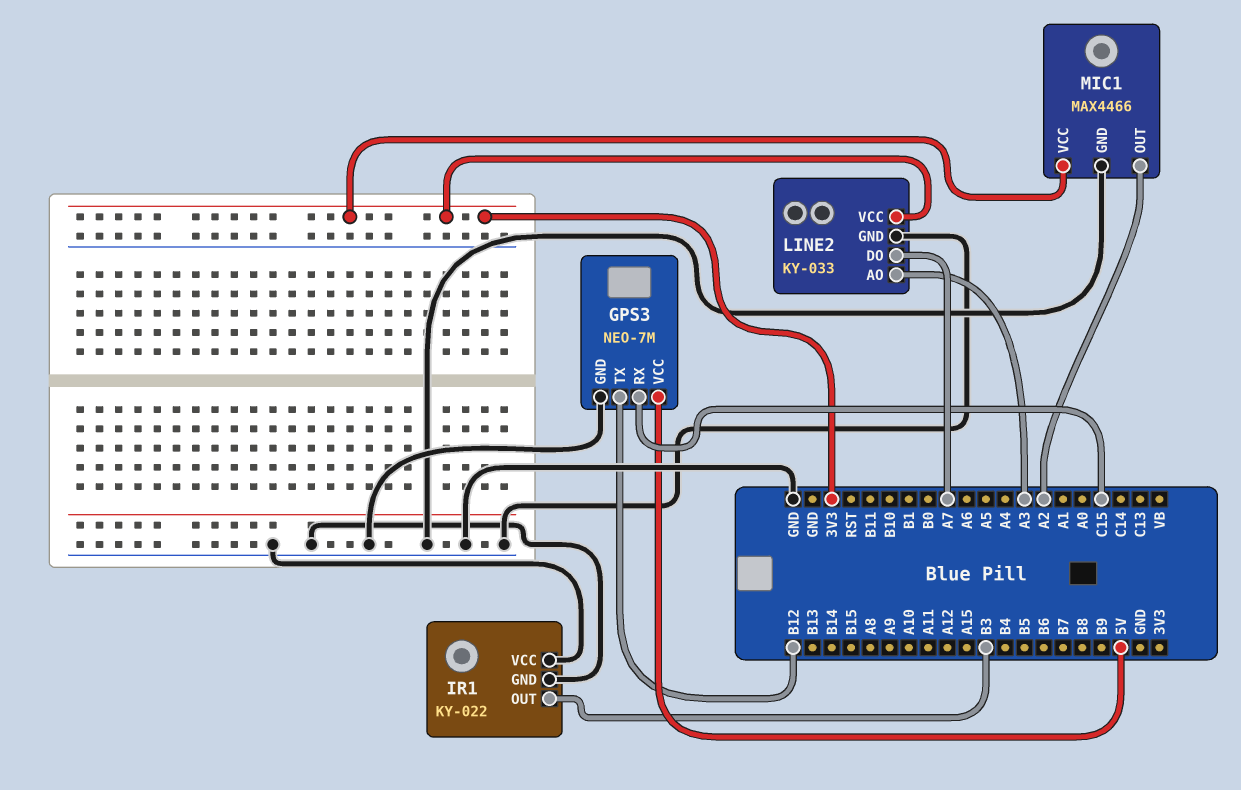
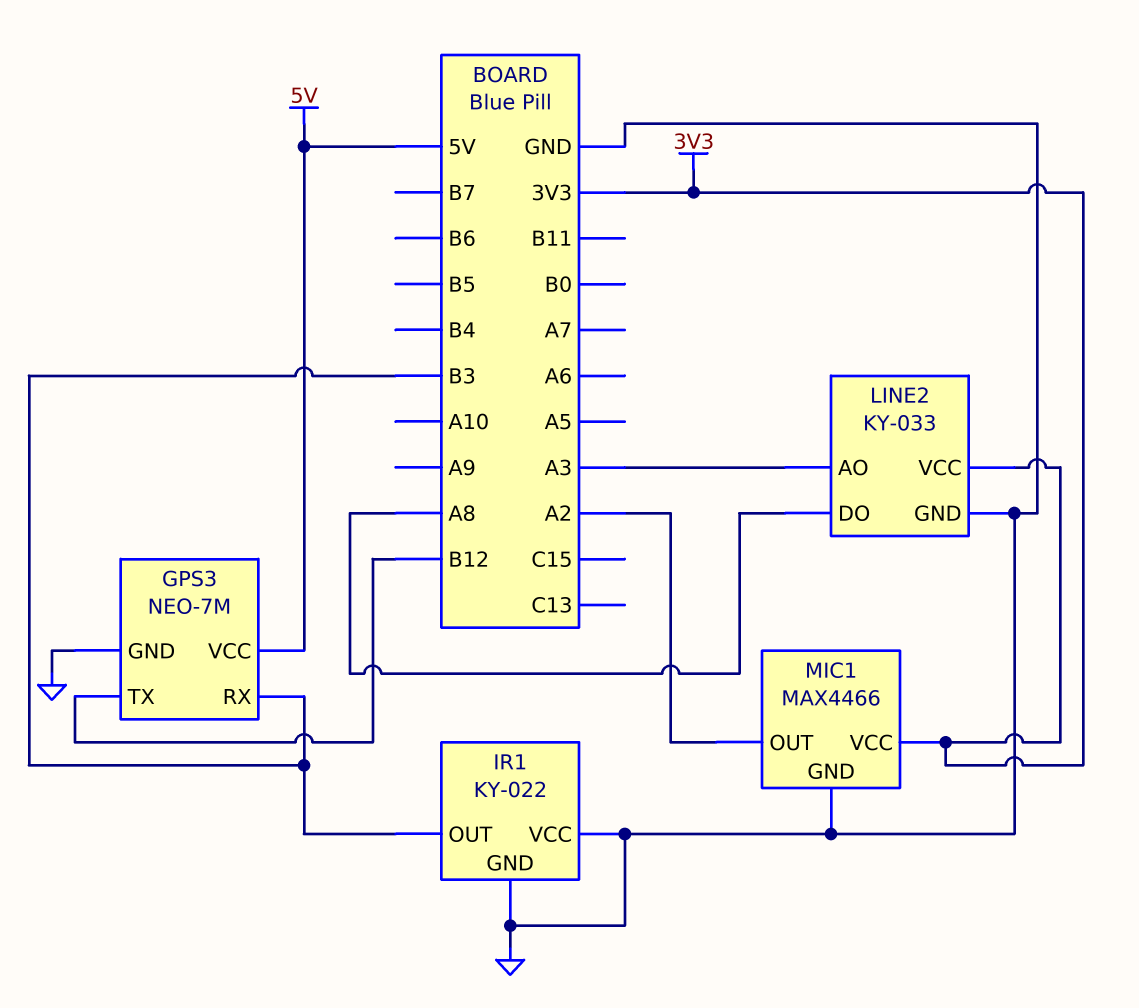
GPS3 pin RX: C15 -> B3
LINE2 pin DO: A7 -> A8

